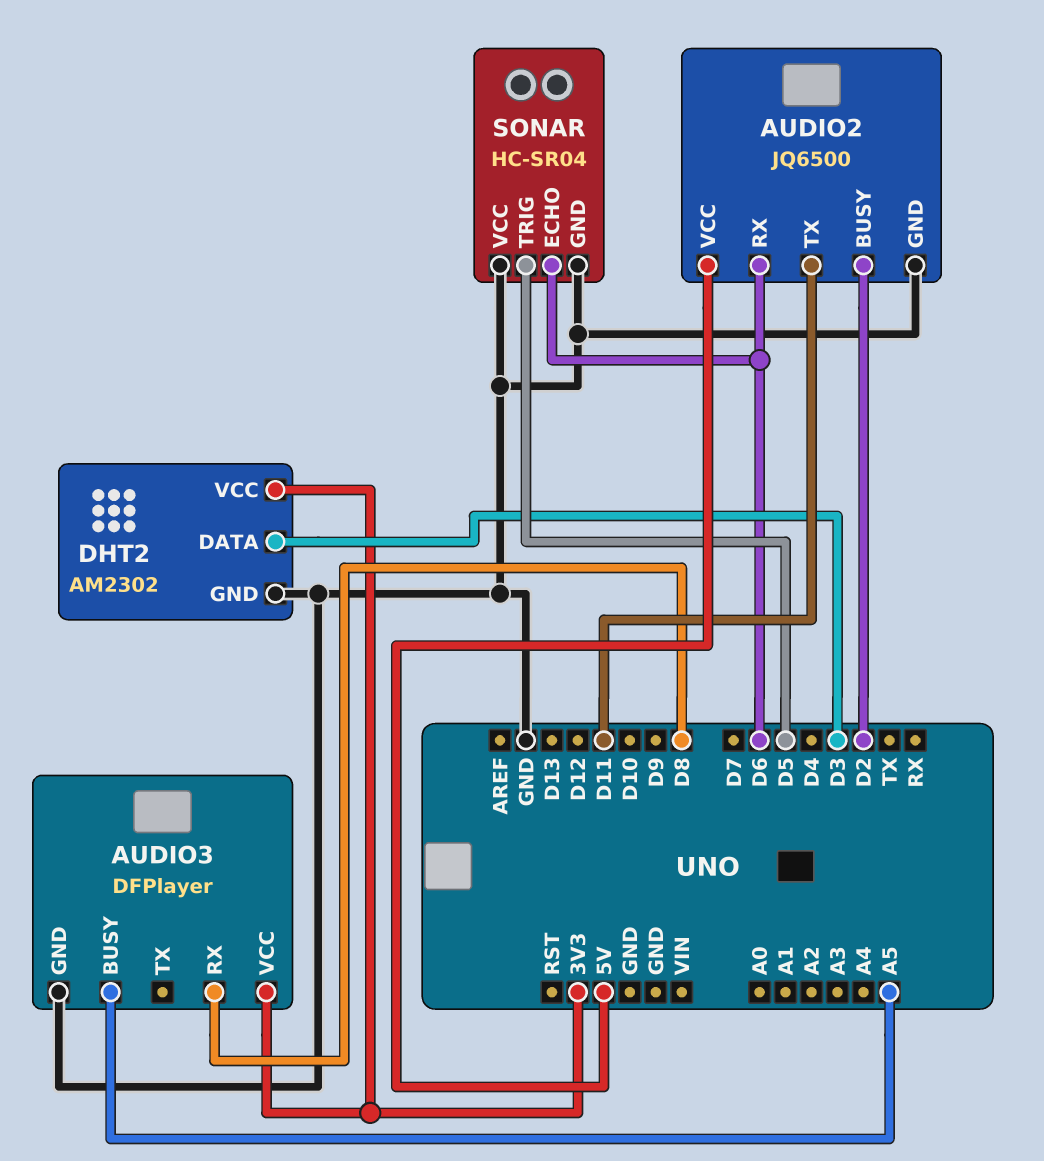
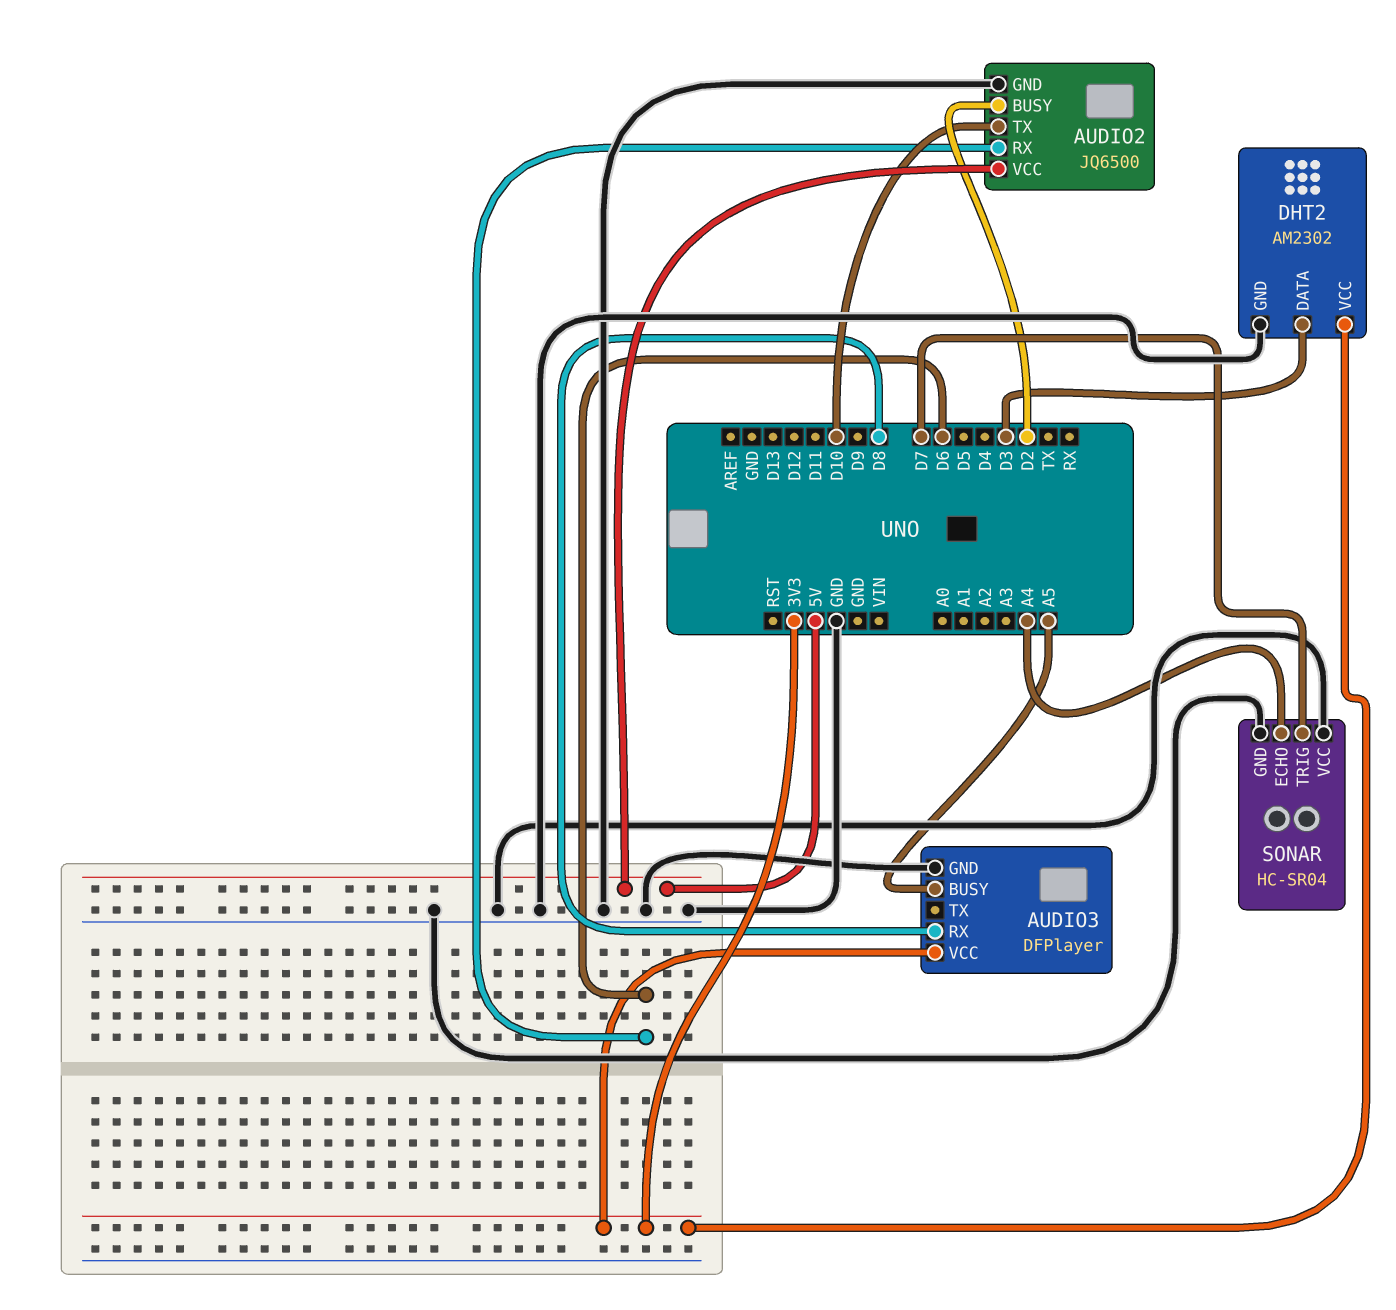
AUDIO2 pin TX: D11 -> D10
SONAR pin ECHO: D6 -> A4
SONAR pin TRIG: D5 -> D7

